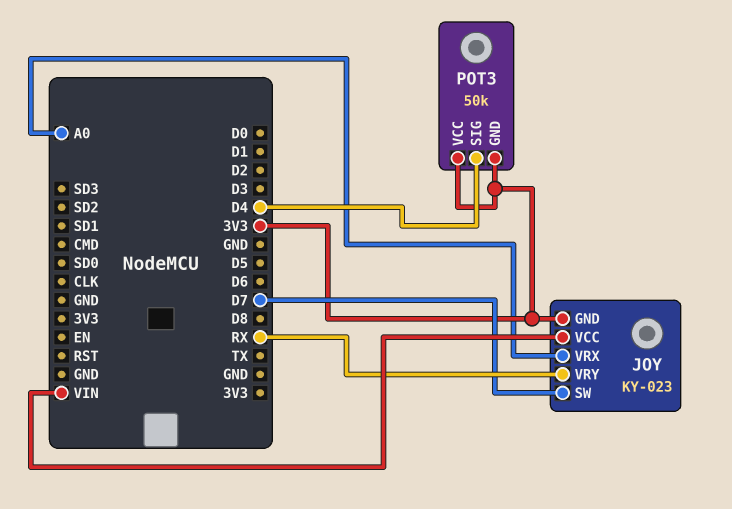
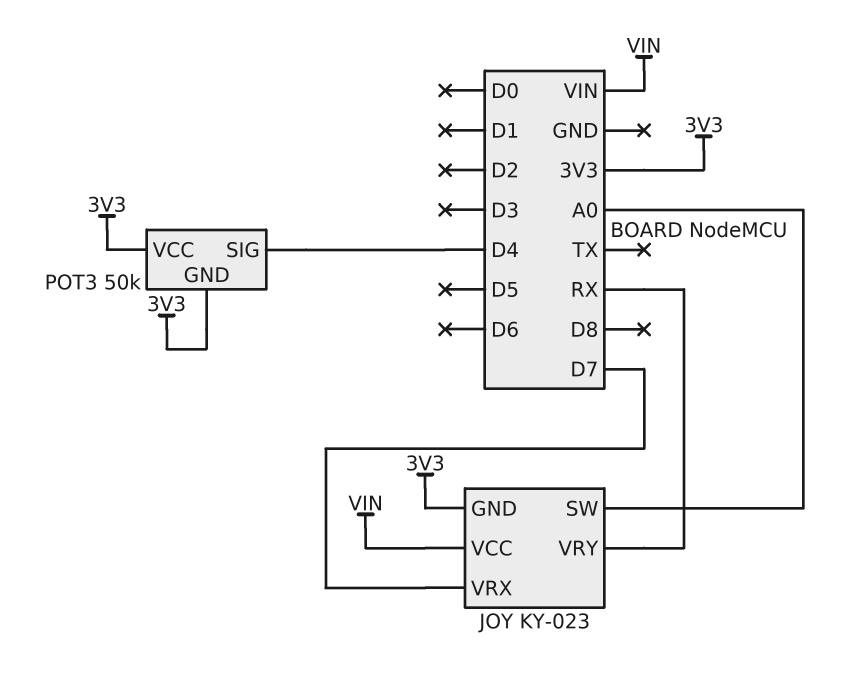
JOY pin SW: D7 -> A0
JOY pin VRX: A0 -> D7

